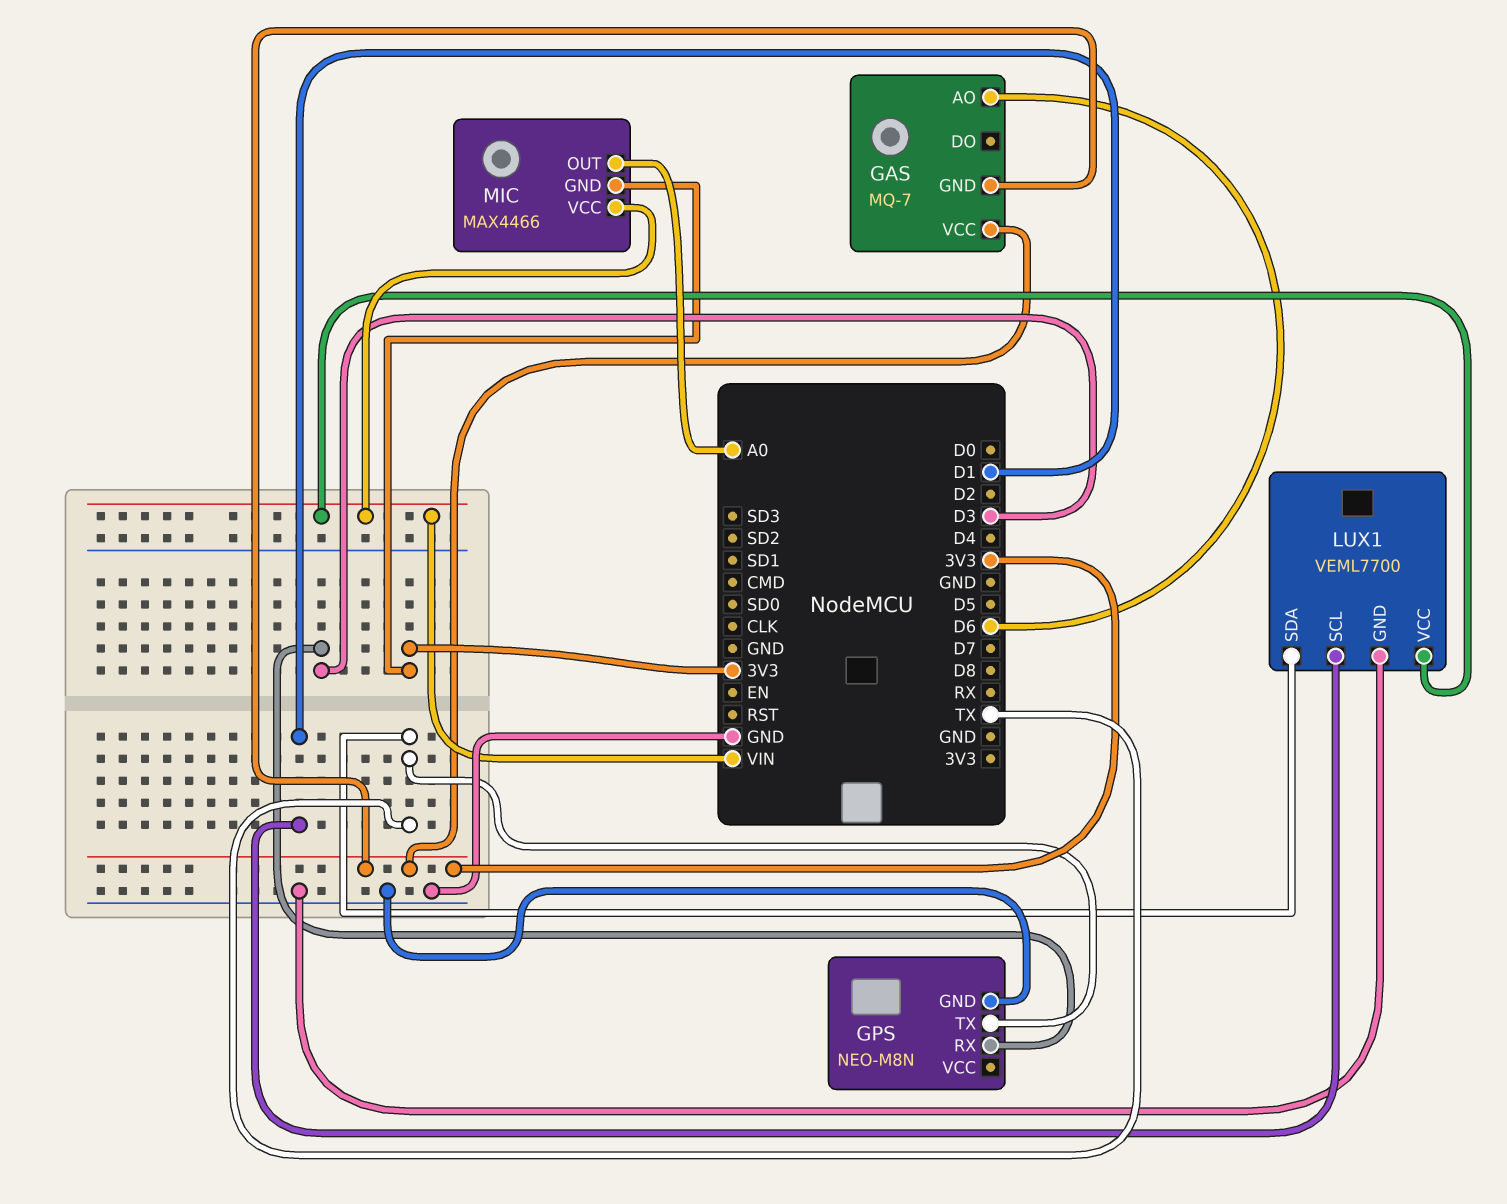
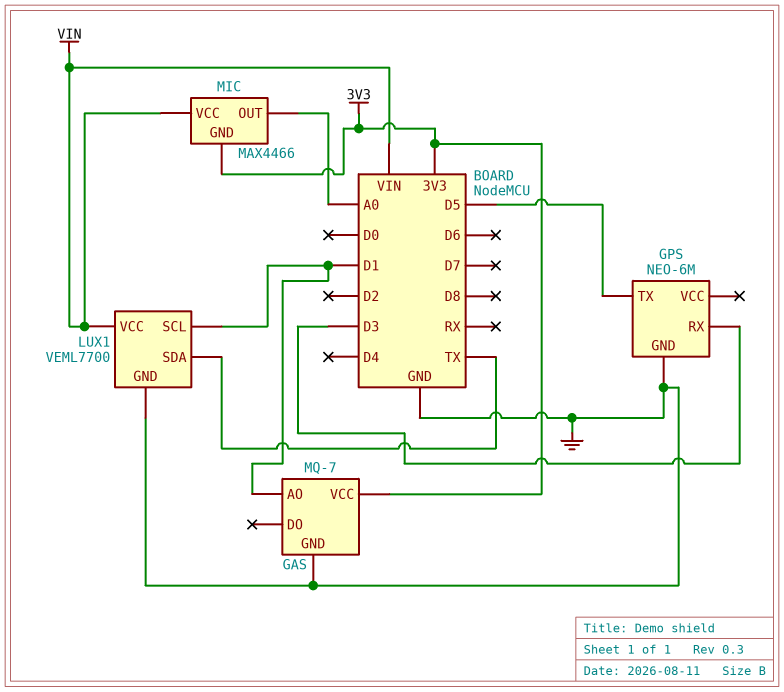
GAS pin AO: D6 -> D1
GAS pin GND: 3V3 -> GND
GPS: NEO-M8N -> NEO-6M
GPS pin TX: TX -> D5

